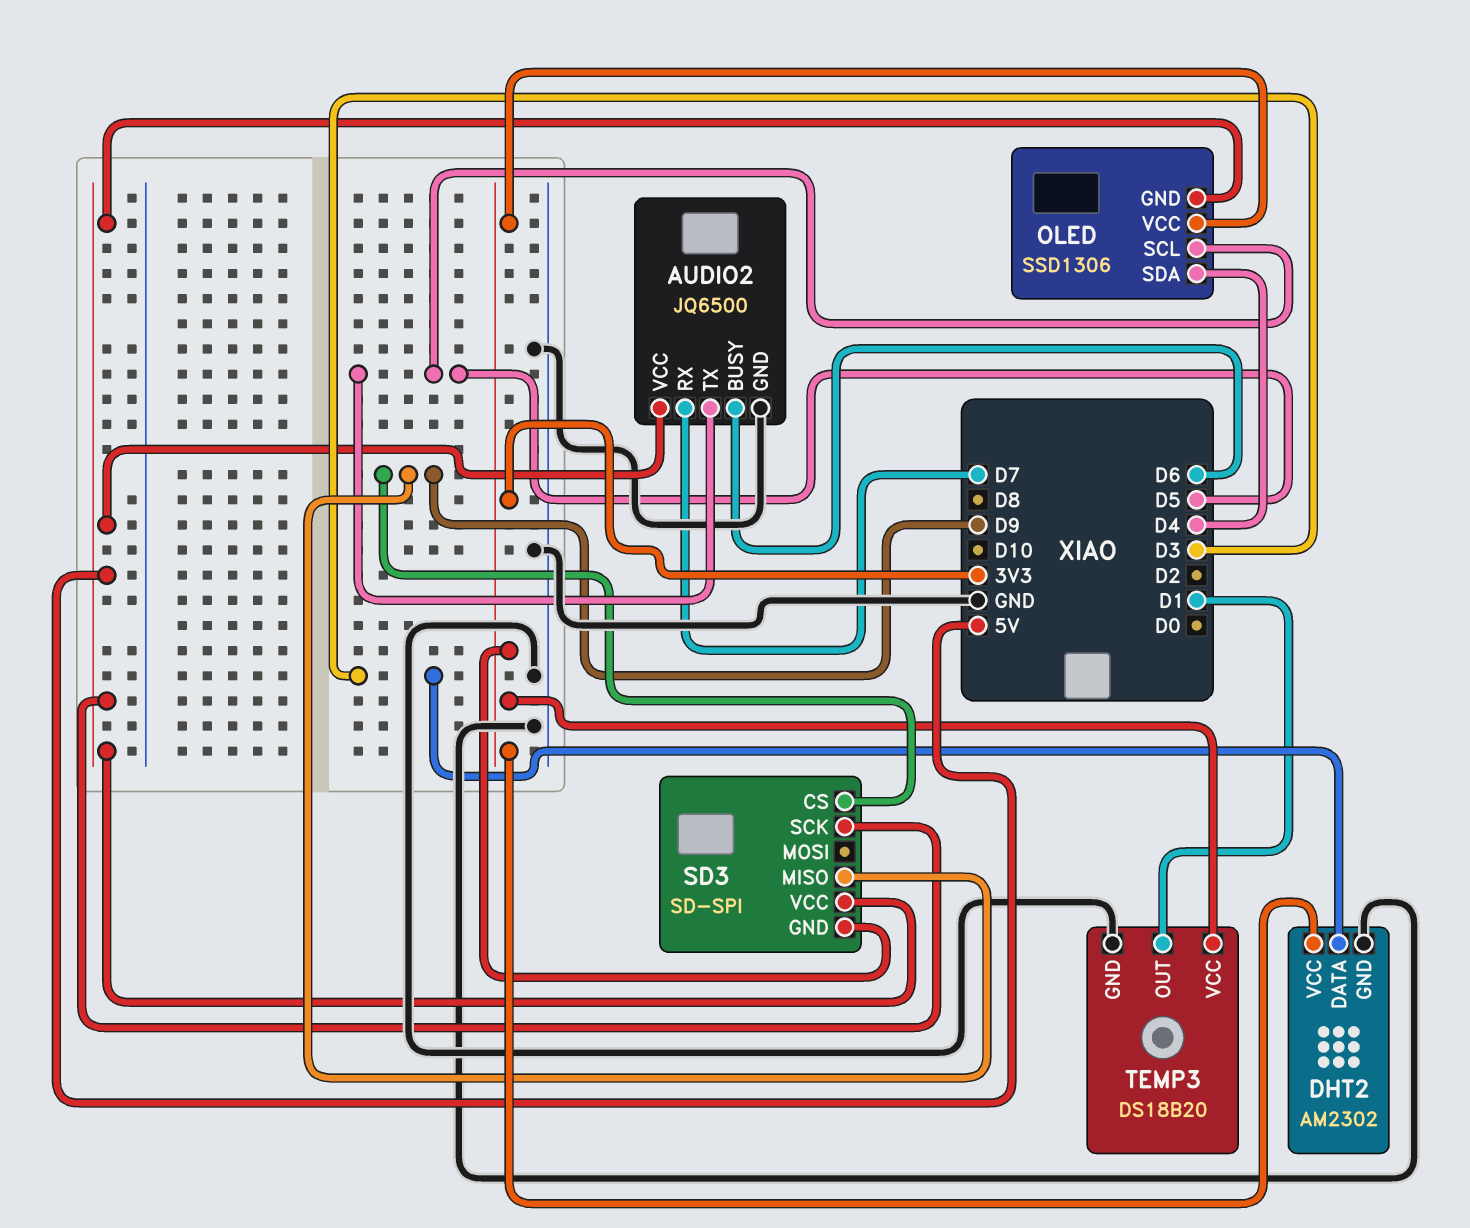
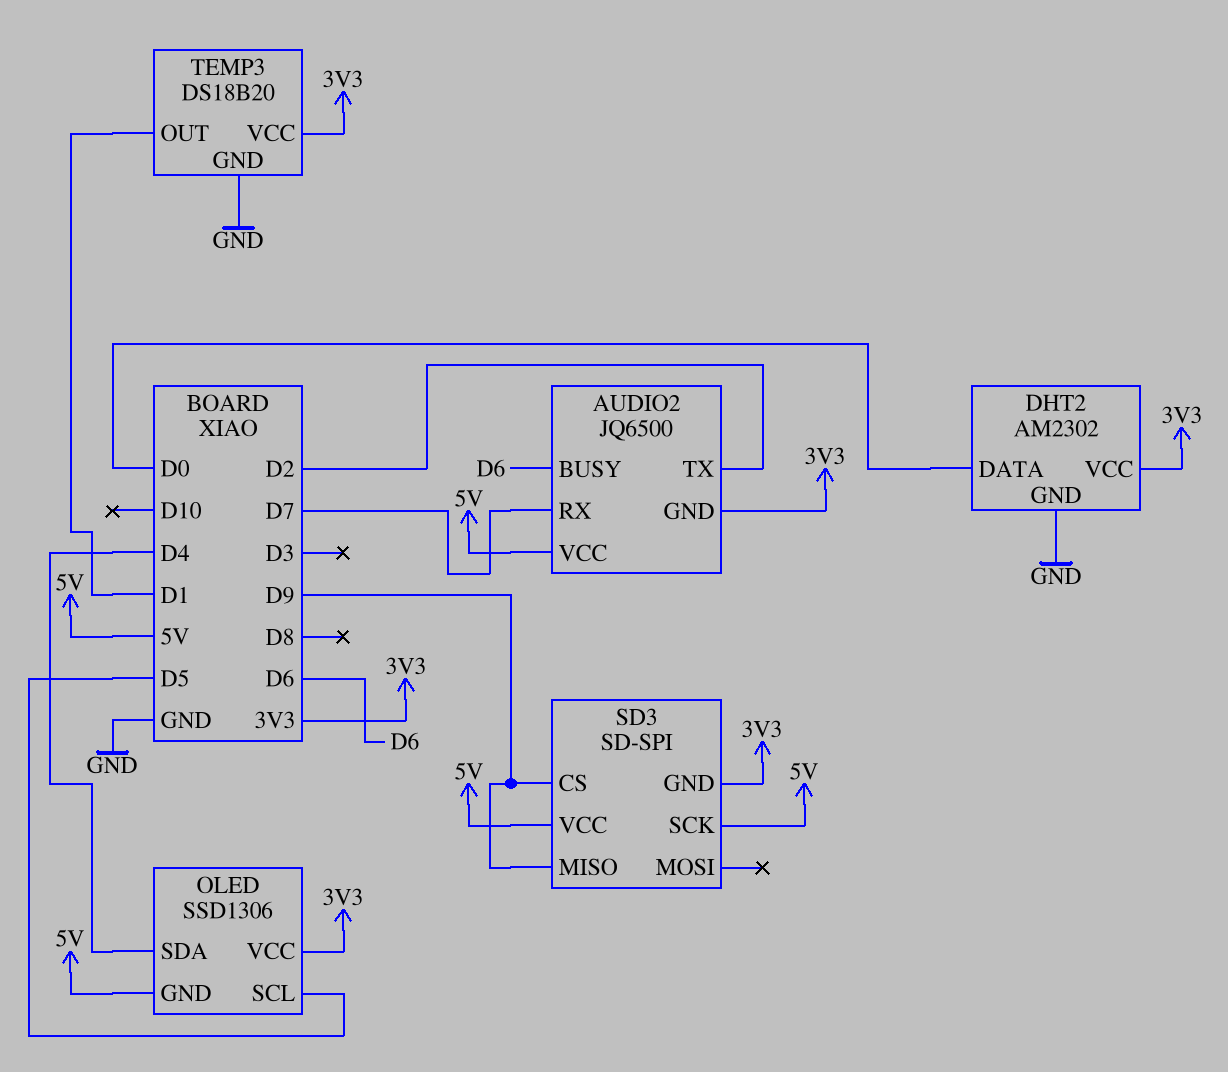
AUDIO2 pin GND: GND -> 3V3
AUDIO2 pin TX: D5 -> D2
DHT2 pin DATA: D3 -> D0

